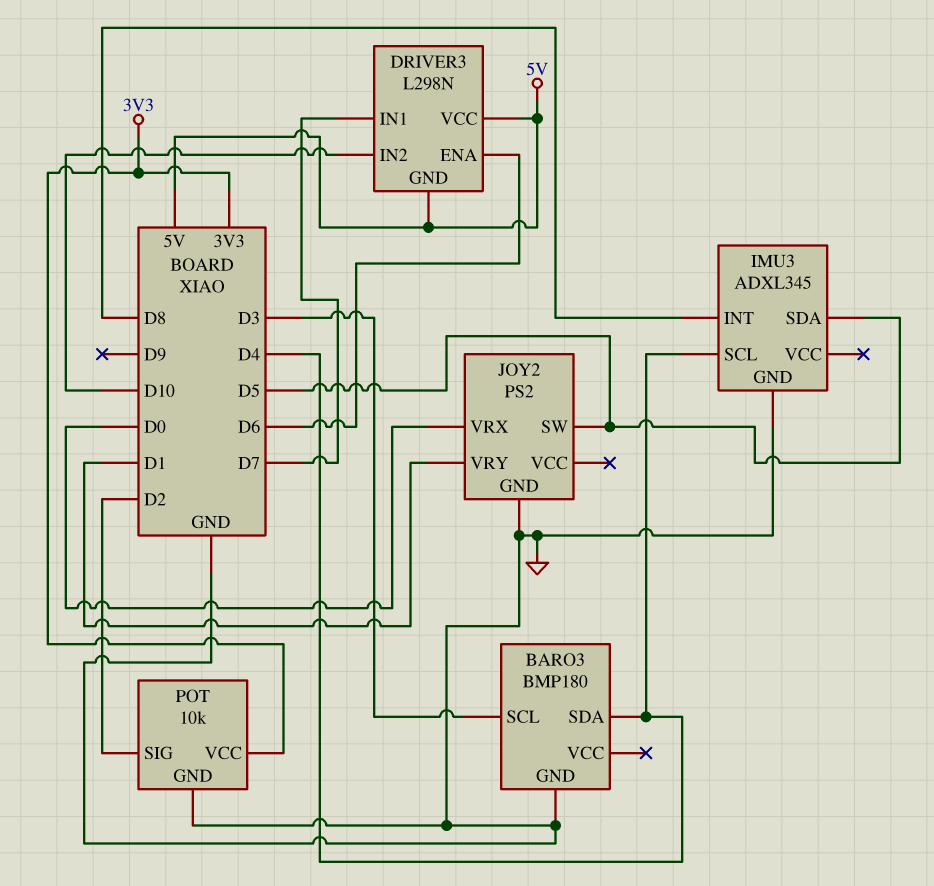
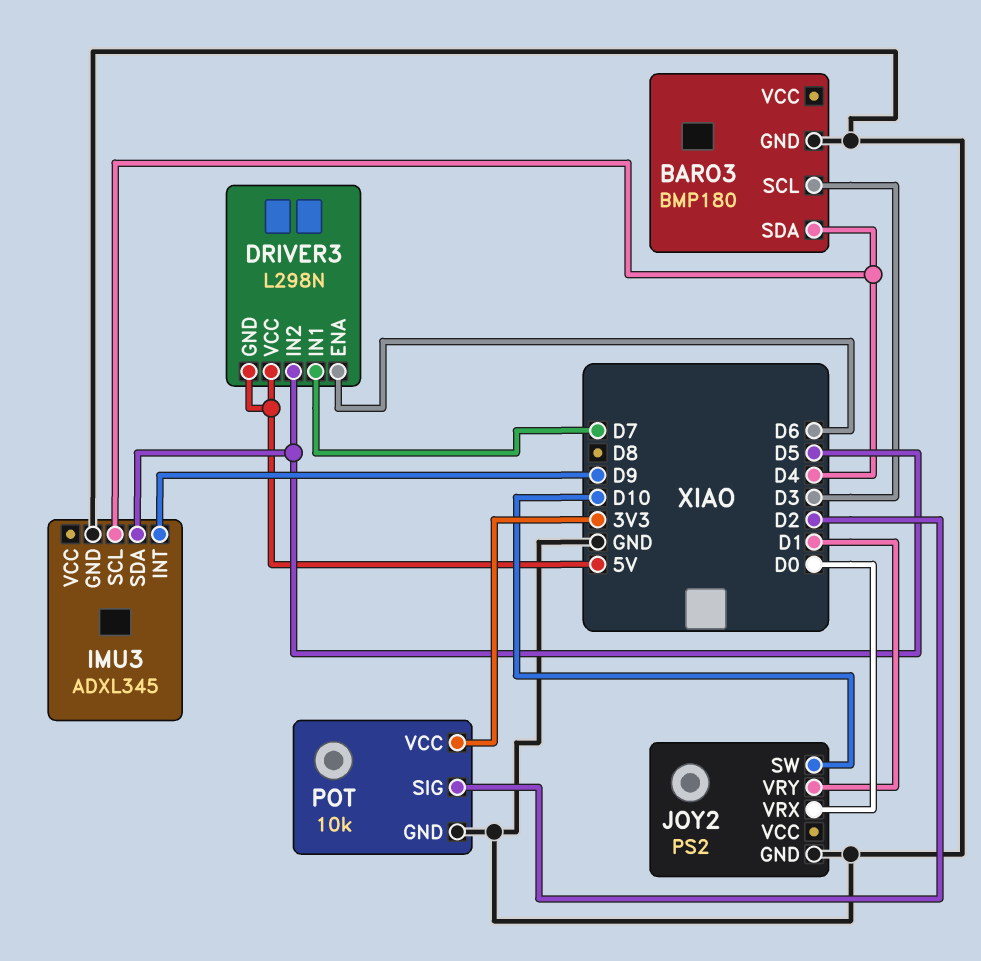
DRIVER3 pin IN2: D10 -> D5
IMU3 pin INT: D8 -> D9
JOY2 pin SW: D5 -> D10

